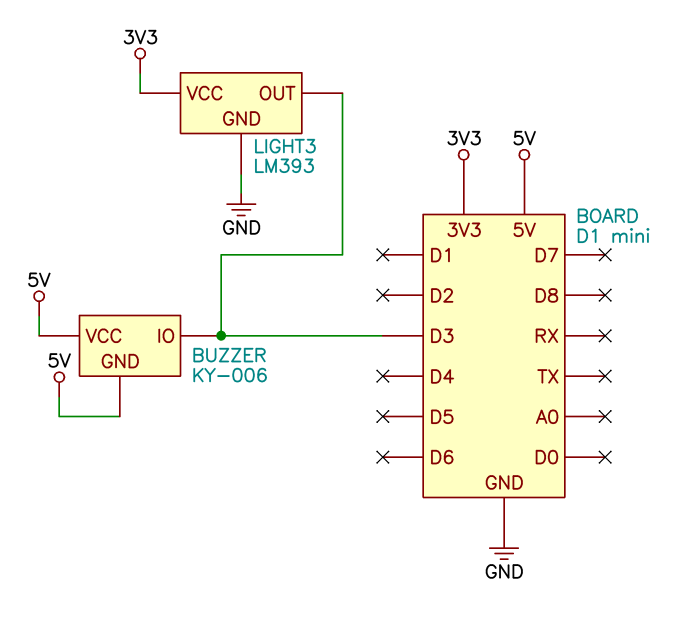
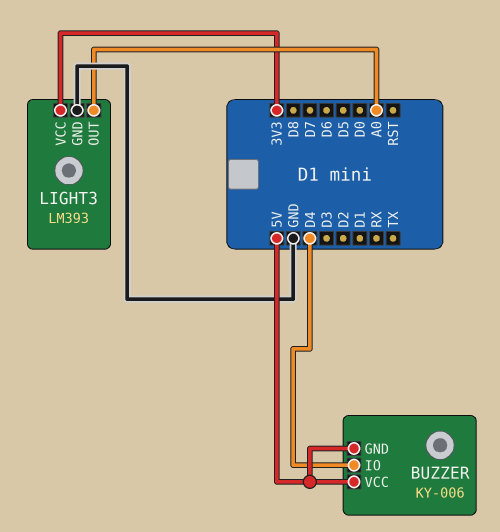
BUZZER pin IO: D3 -> D4
LIGHT3 pin OUT: D3 -> A0

